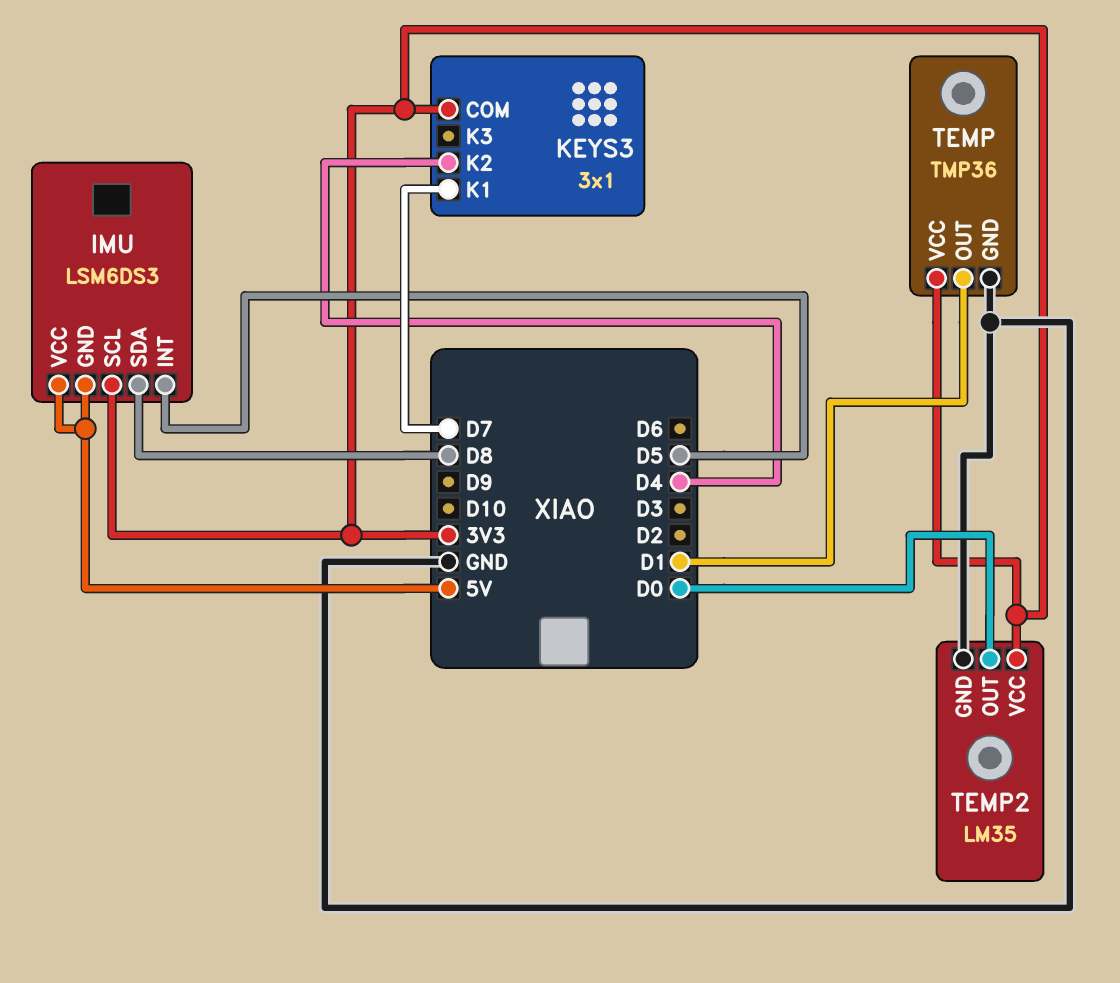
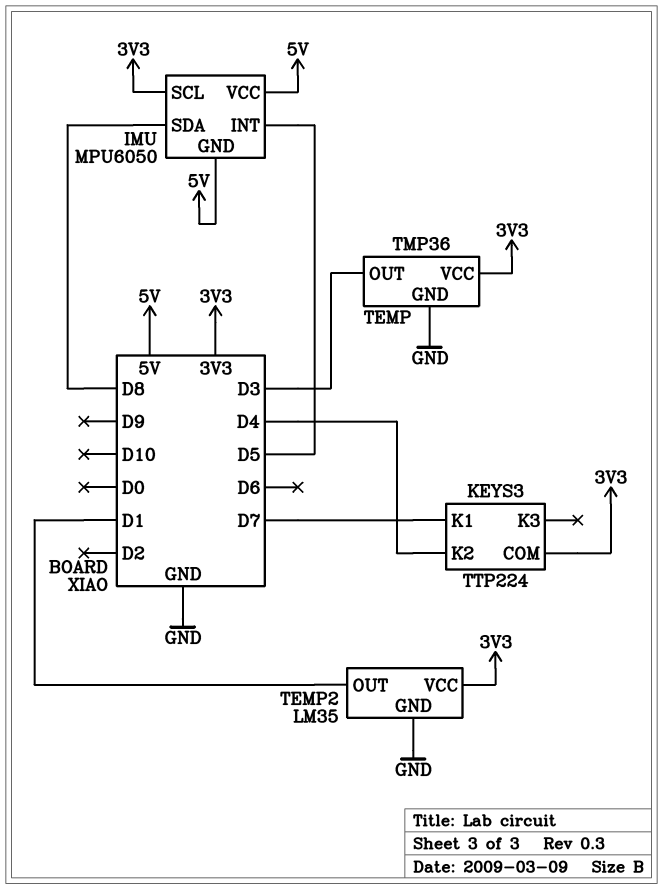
IMU: LSM6DS3 -> MPU6050
KEYS3: 3x1 -> TTP224
TEMP pin OUT: D1 -> D3
TEMP2 pin OUT: D0 -> D1

